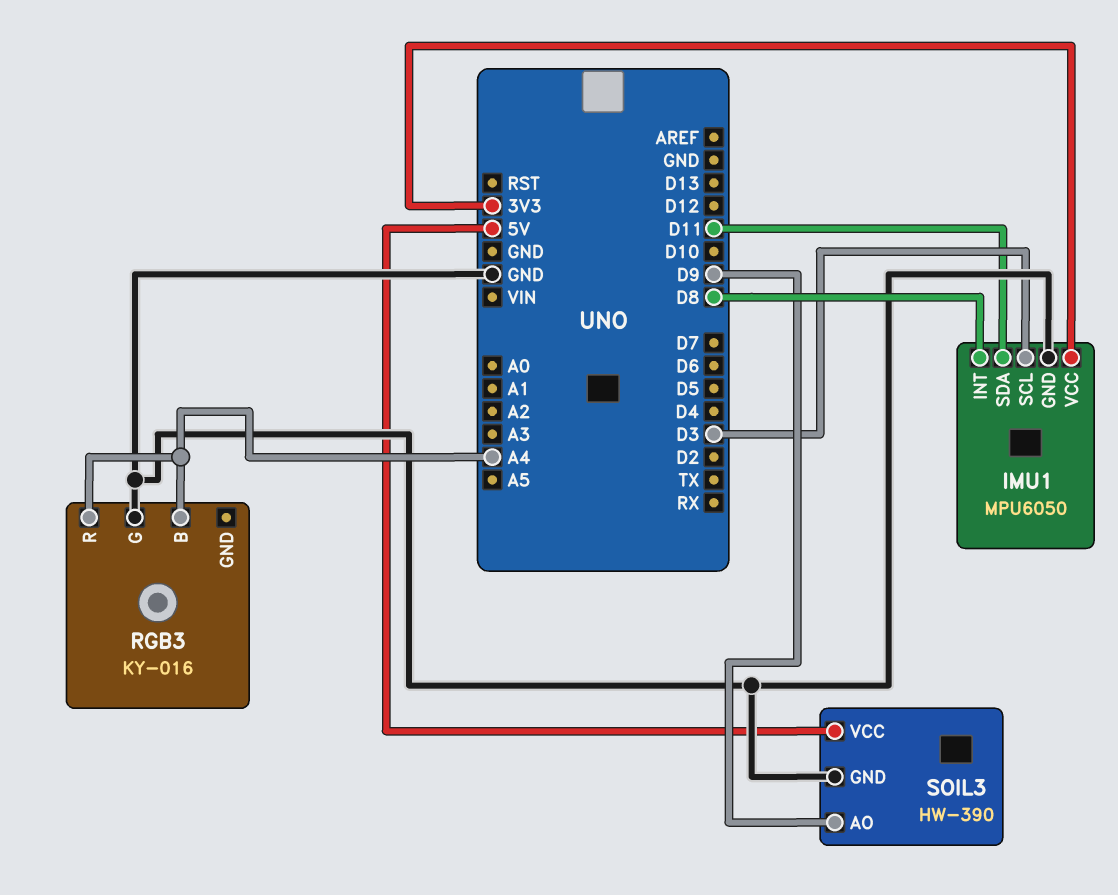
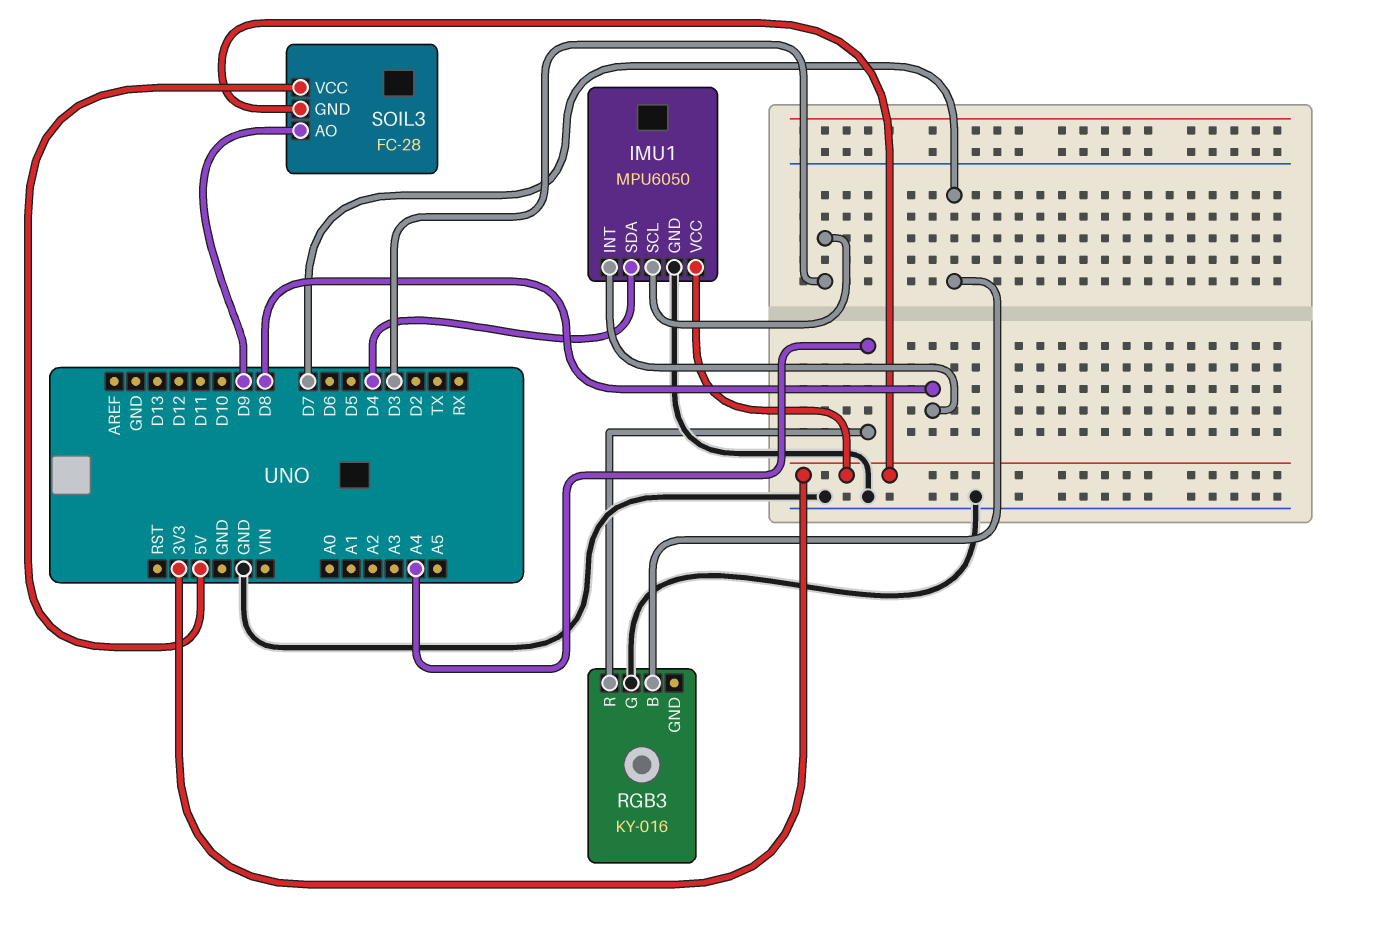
IMU1 pin SDA: D11 -> D4
RGB3 pin B: A4 -> D7
SOIL3: HW-390 -> FC-28
SOIL3 pin GND: GND -> 3V3

